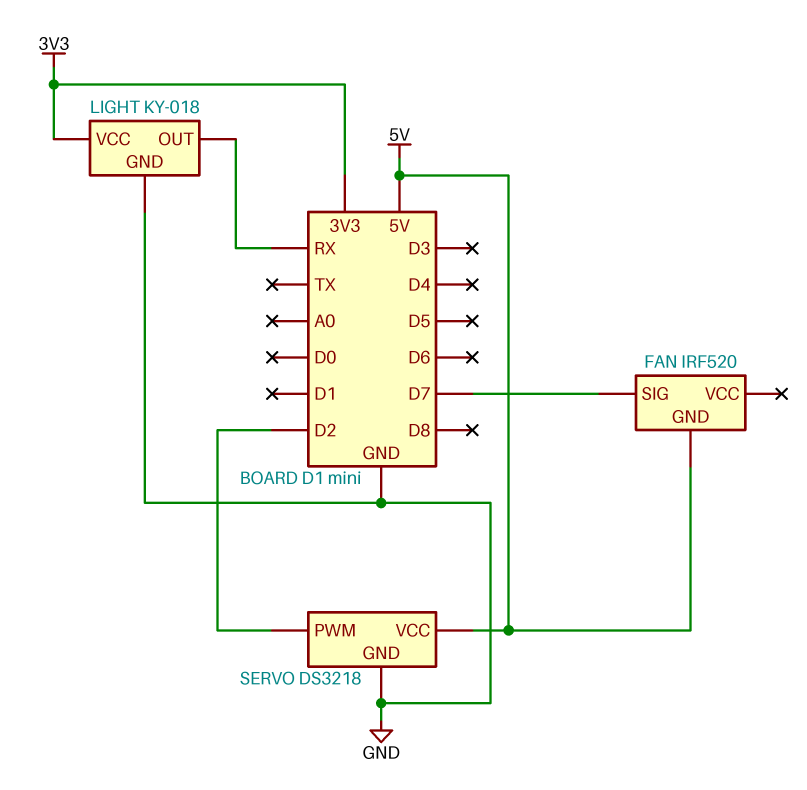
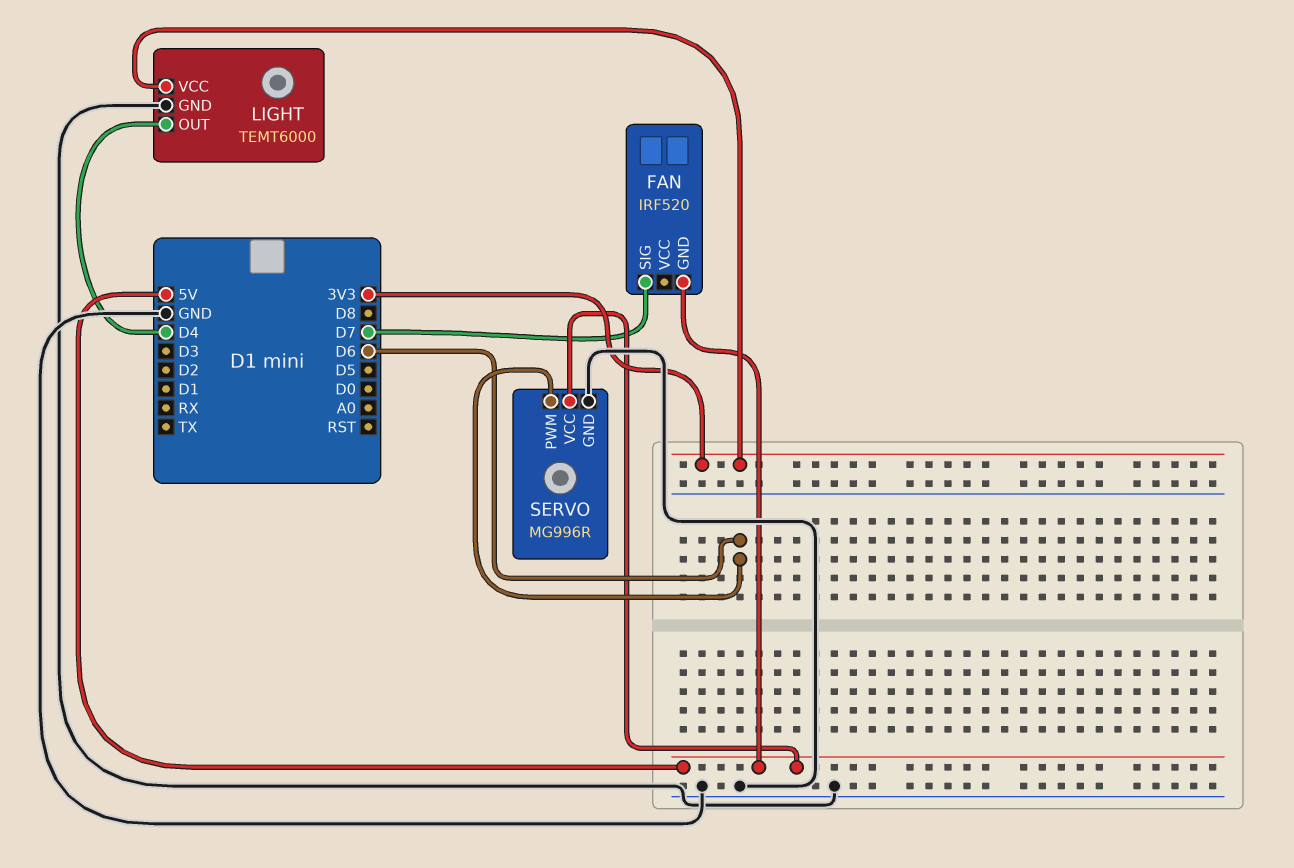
LIGHT: KY-018 -> TEMT6000
LIGHT pin OUT: RX -> D4
SERVO: DS3218 -> MG996R
SERVO pin PWM: D2 -> D6

